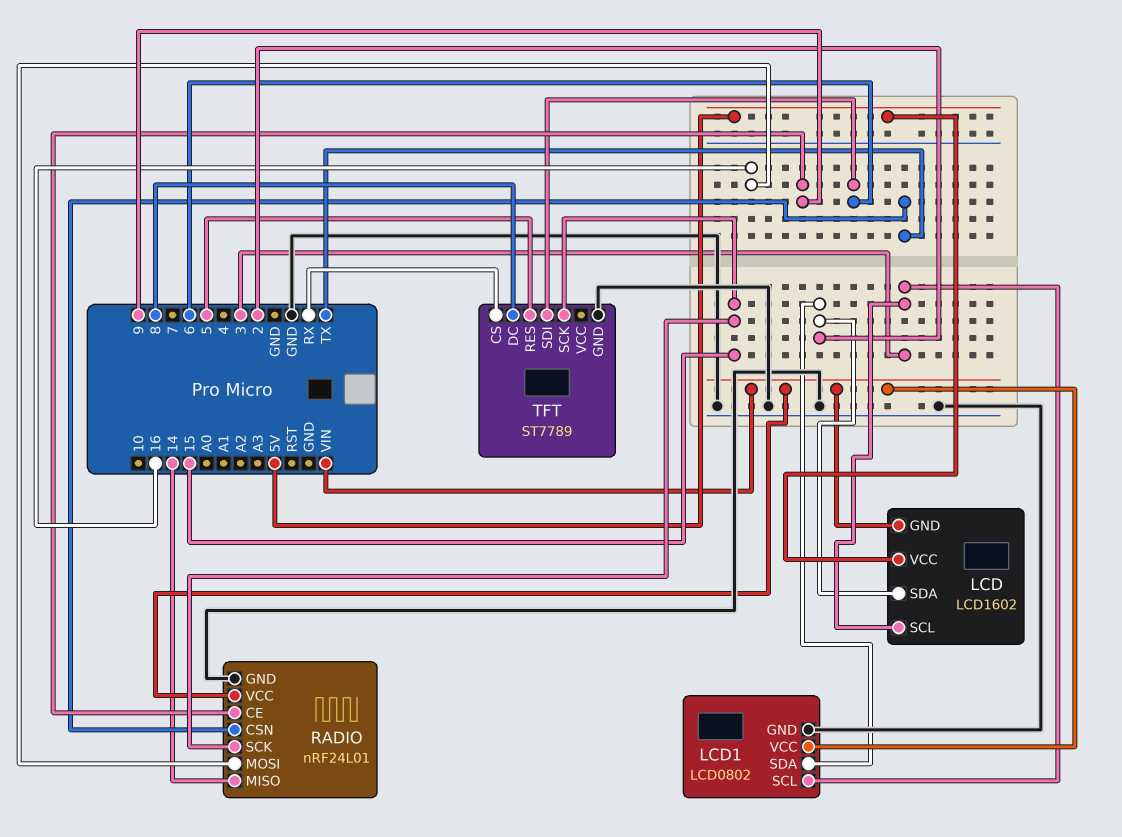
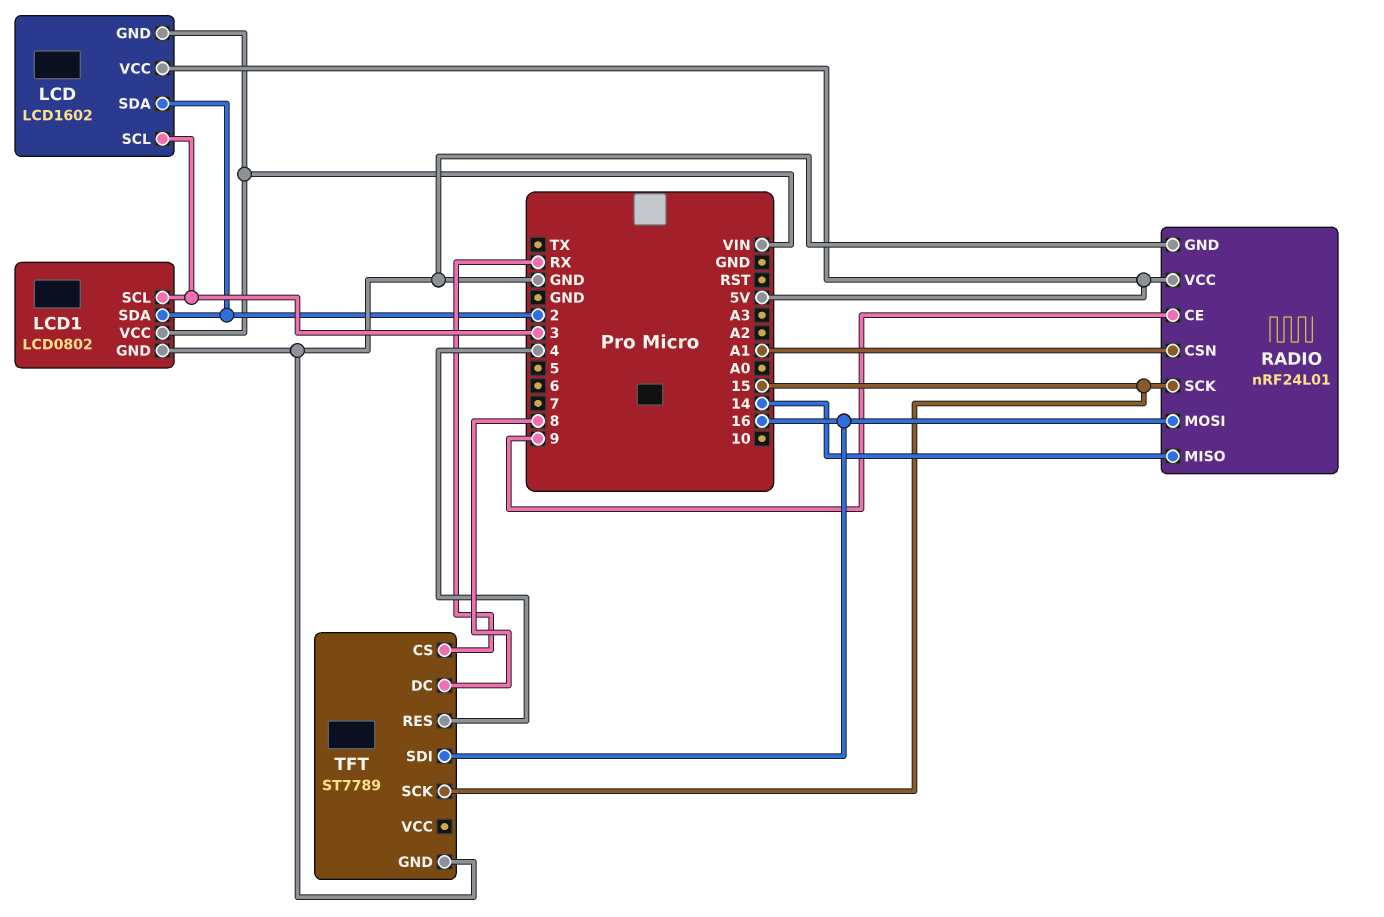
RADIO pin CSN: TX -> A1
RADIO pin VCC: VIN -> 5V
TFT pin RES: 5 -> 4
TFT pin SDI: 6 -> 16

